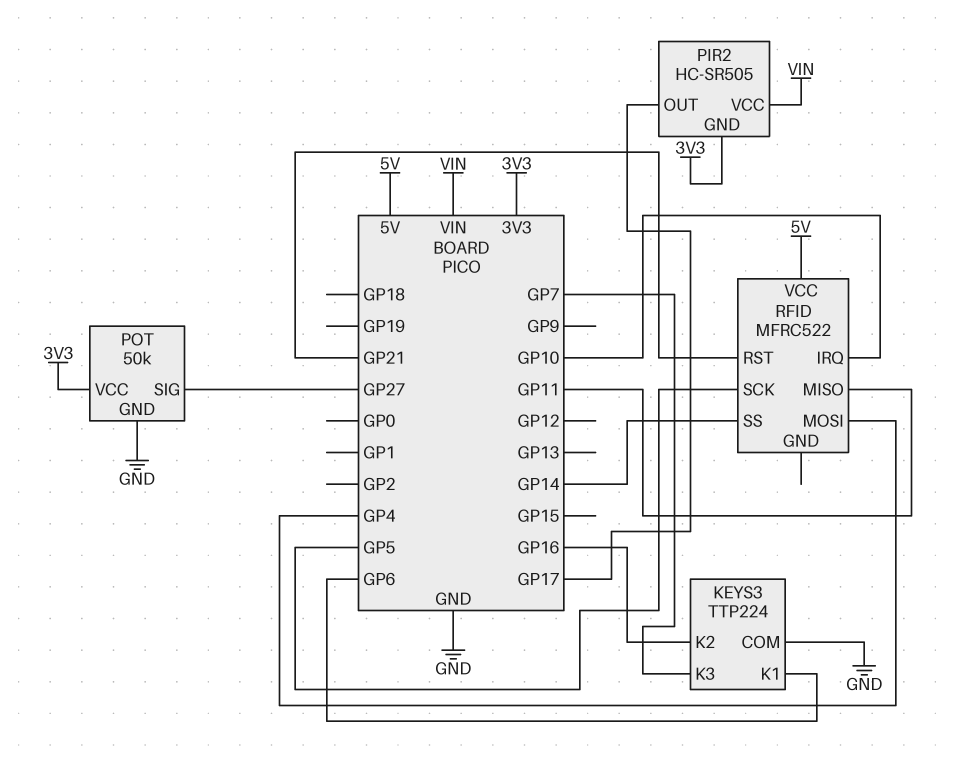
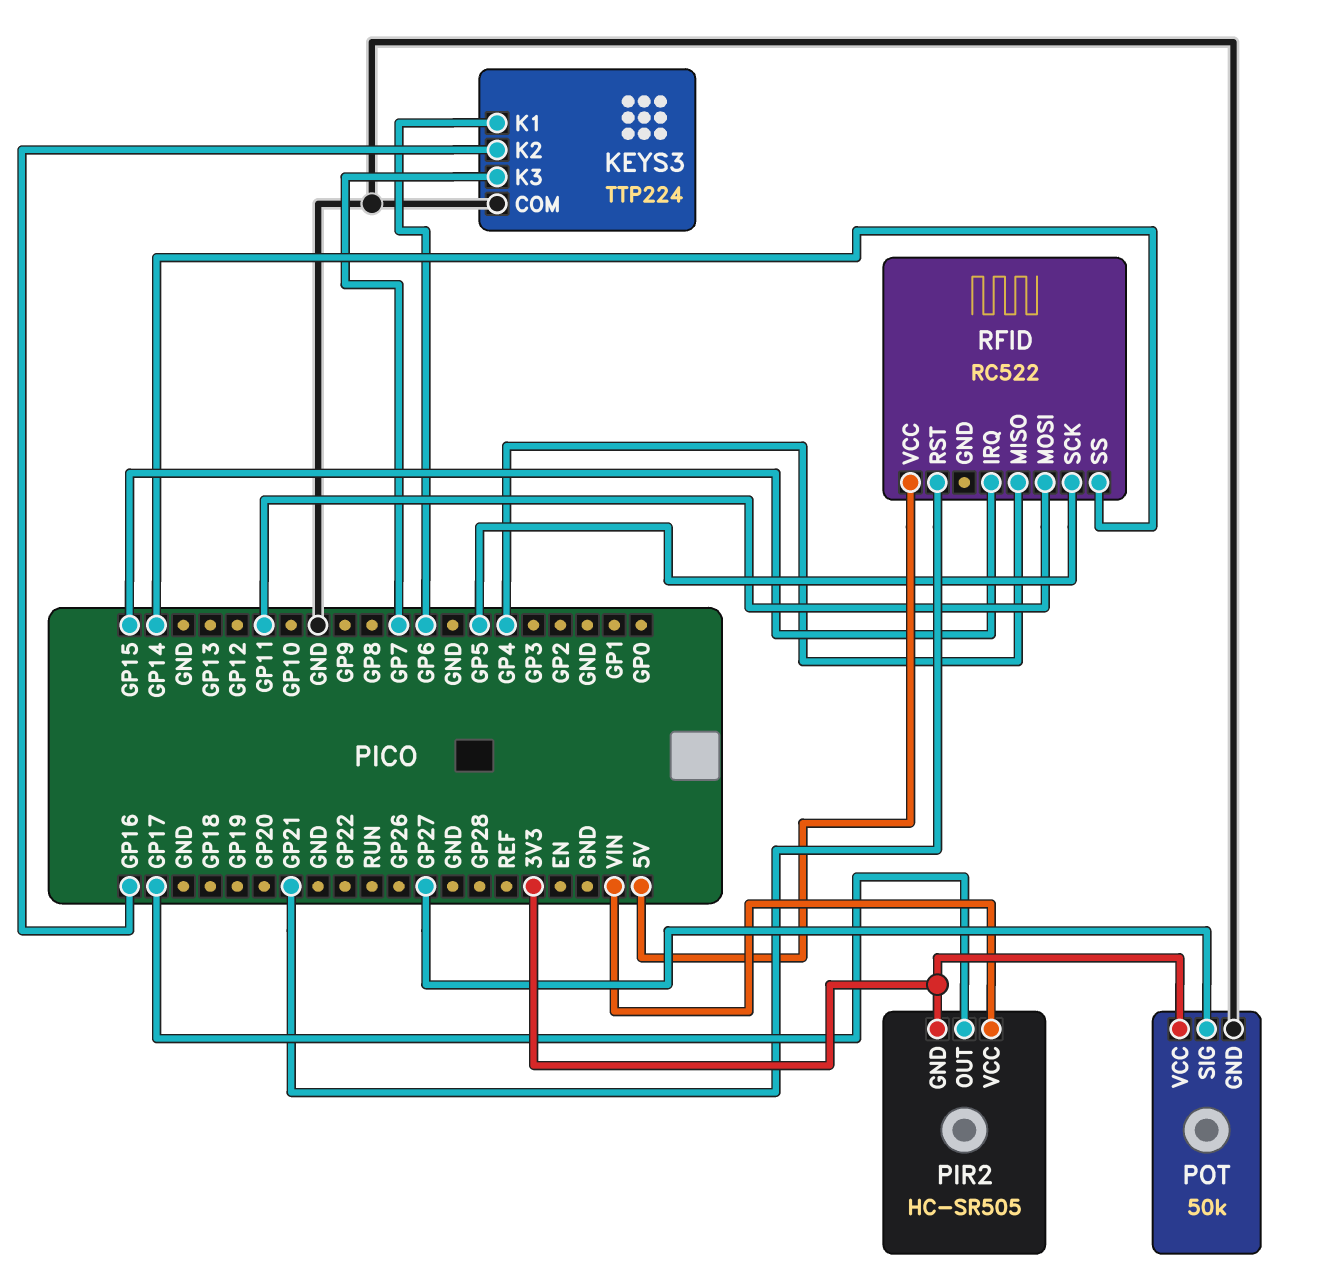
RFID: MFRC522 -> RC522
RFID pin IRQ: GP10 -> GP15
RFID pin MISO: GP11 -> GP4
RFID pin MOSI: GP4 -> GP11

